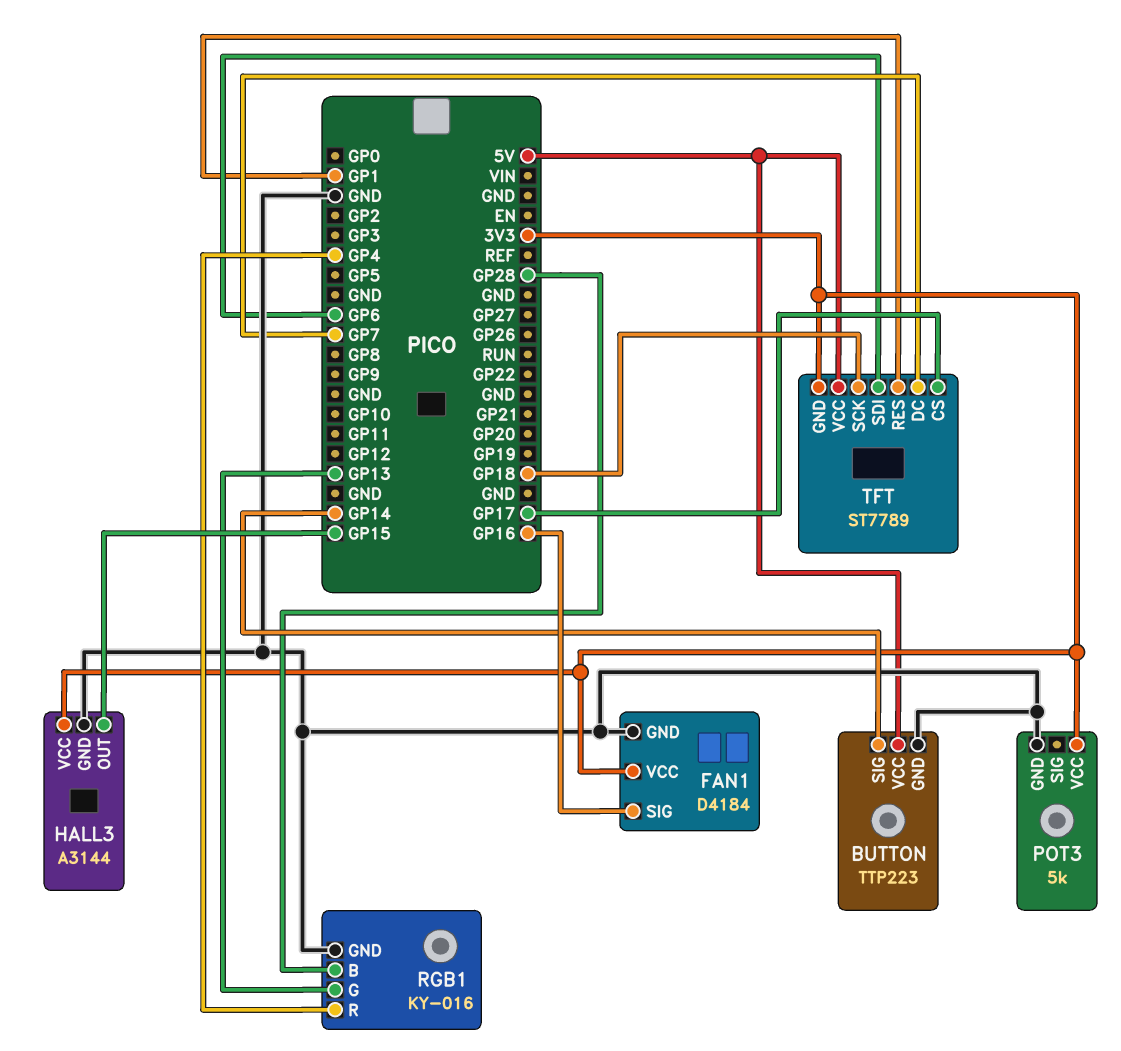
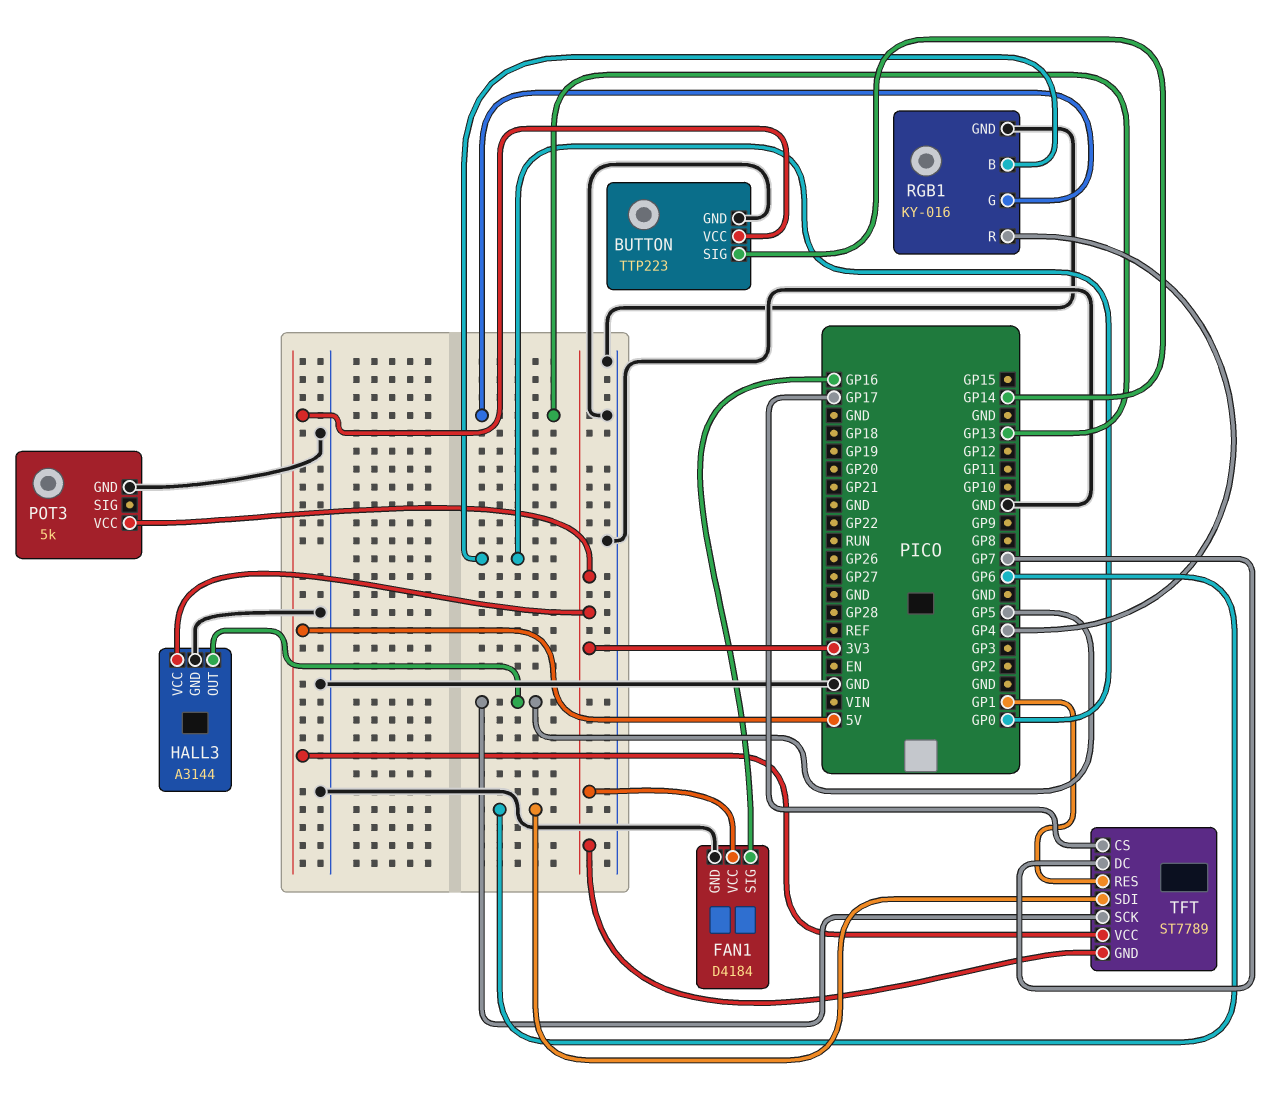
HALL3 pin OUT: GP15 -> GP5
RGB1 pin B: GP28 -> GP0
TFT pin SCK: GP18 -> GP5

